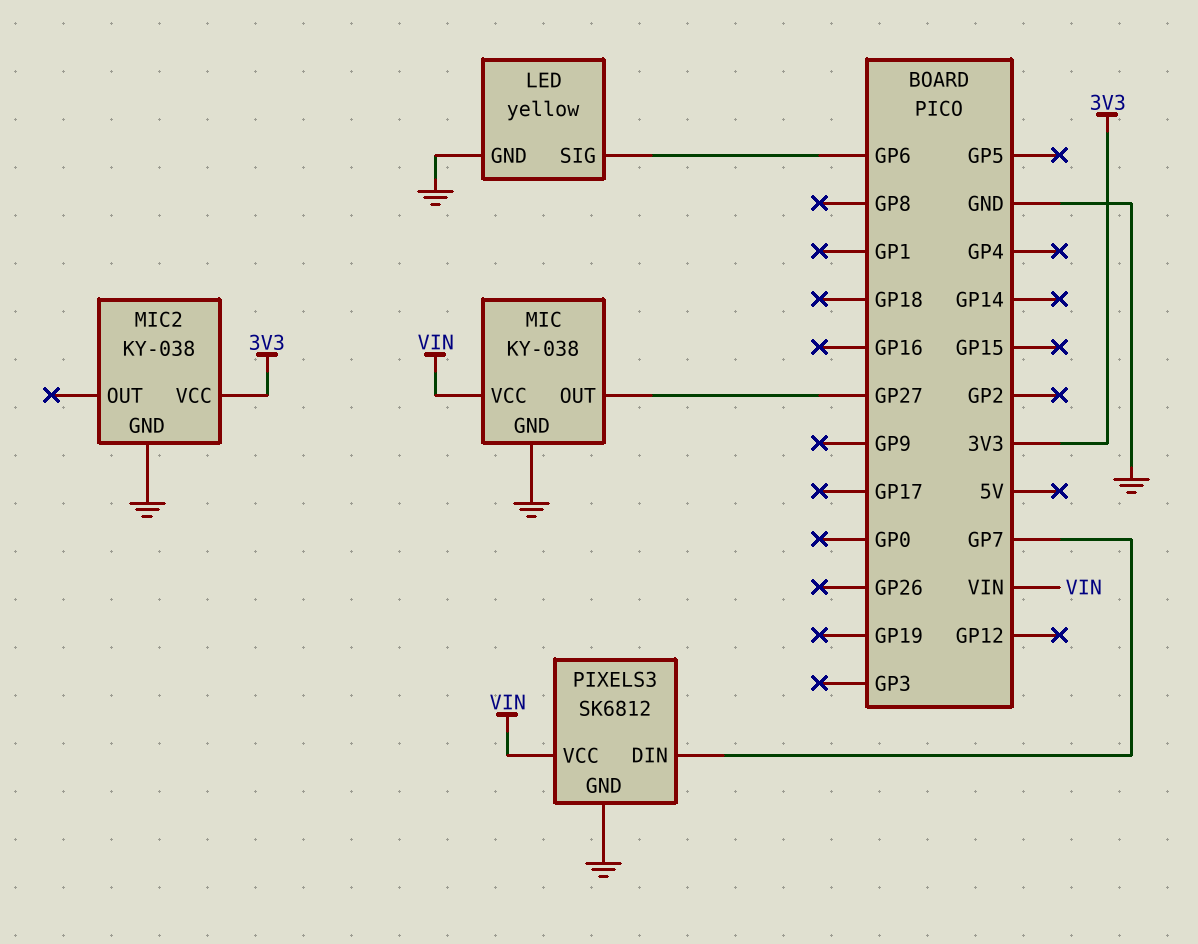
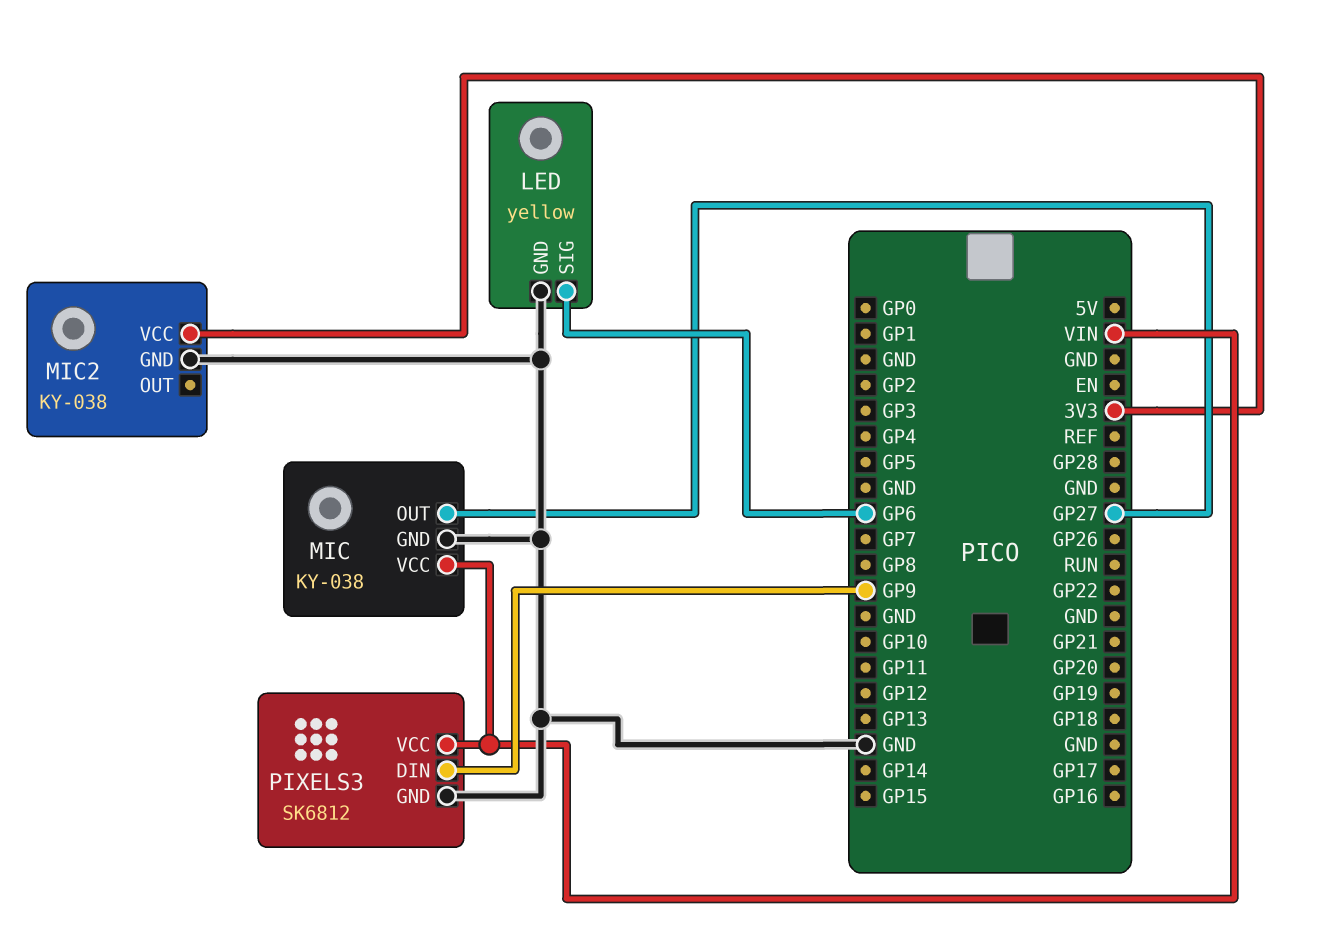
PIXELS3 pin DIN: GP7 -> GP9

